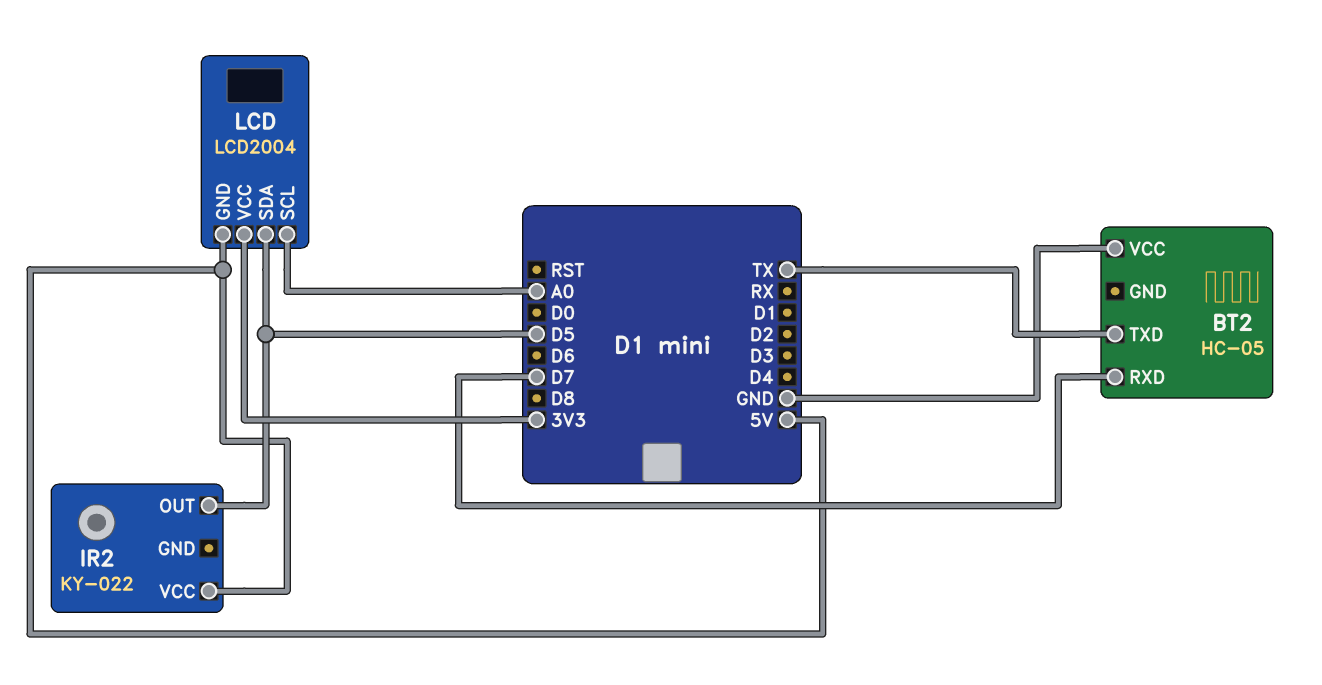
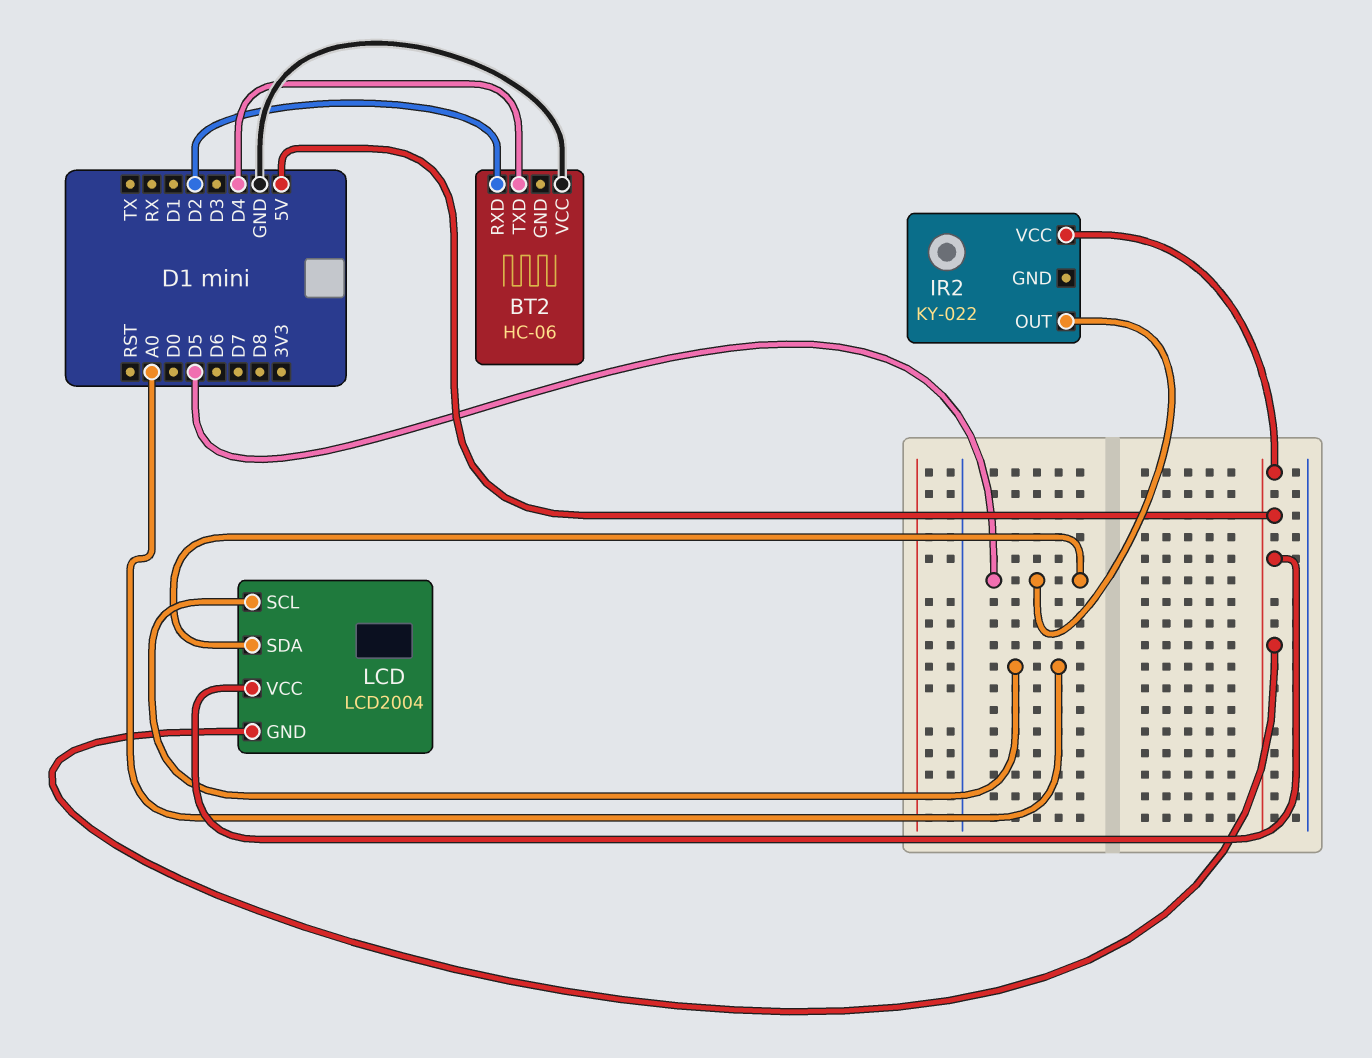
BT2: HC-05 -> HC-06
BT2 pin RXD: D7 -> D2
BT2 pin TXD: TX -> D4
LCD pin VCC: 3V3 -> 5V

